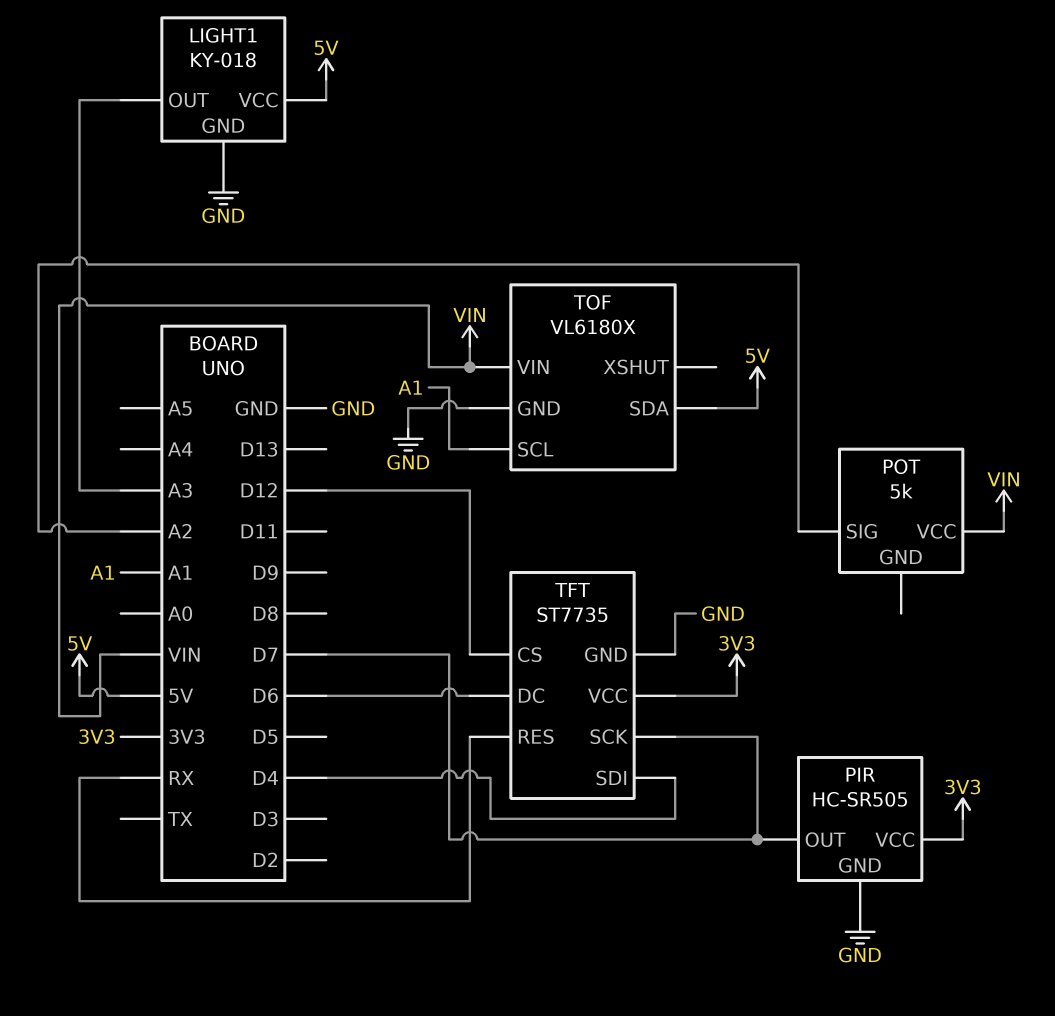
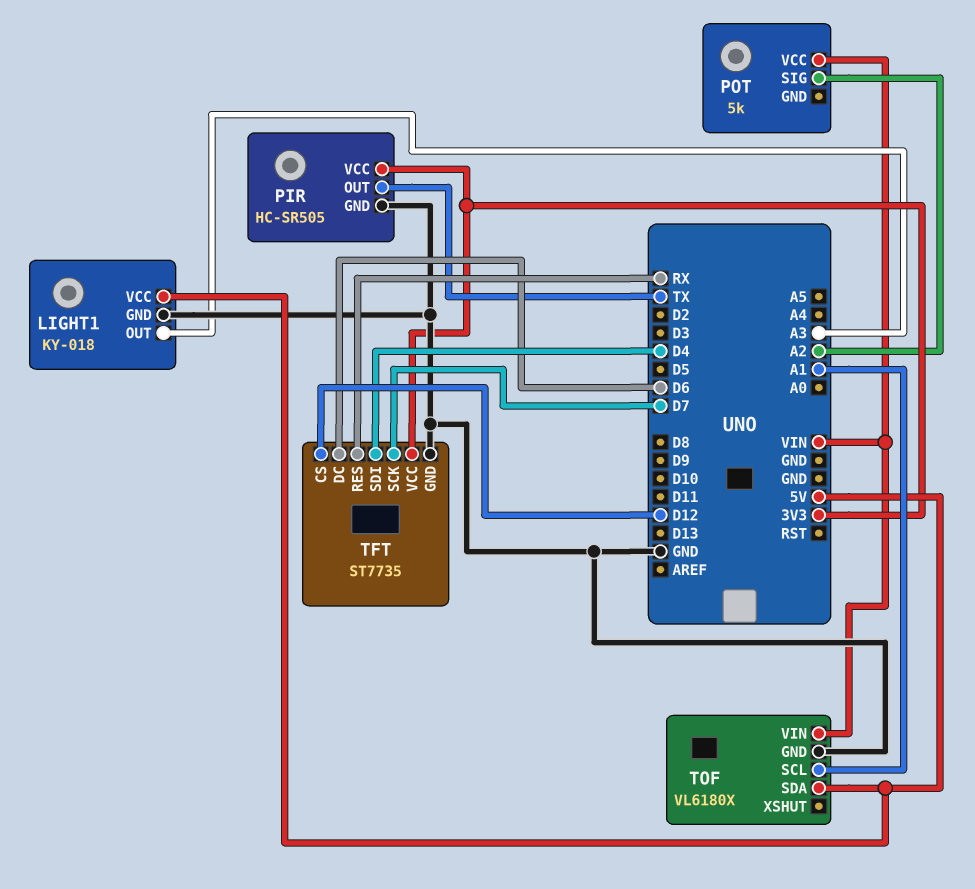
PIR pin OUT: D7 -> TX

